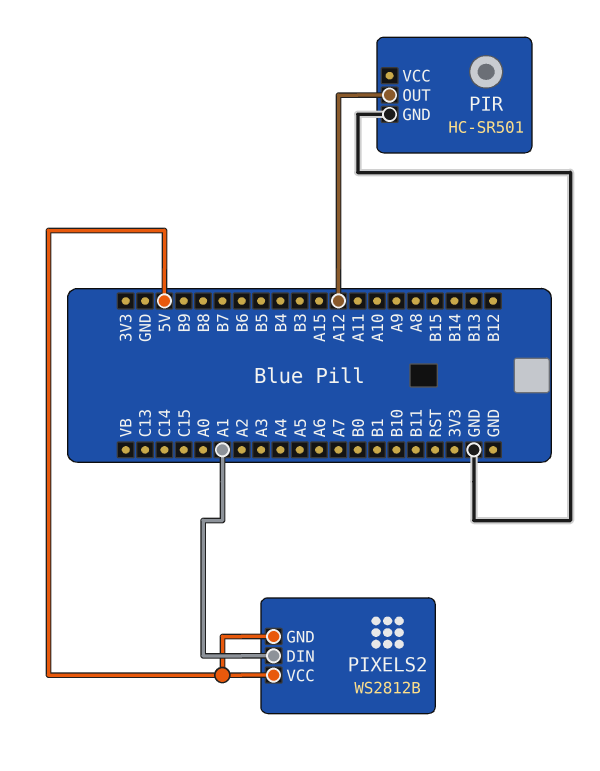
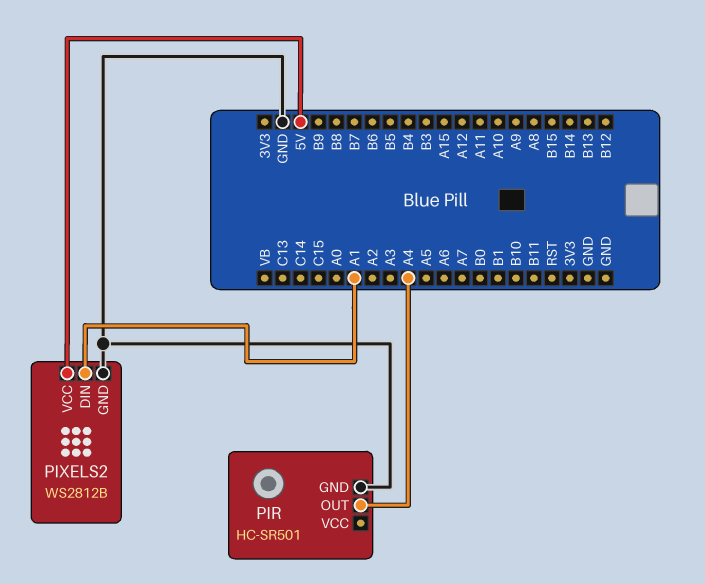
PIR pin OUT: A12 -> A4
PIXELS2 pin GND: 5V -> GND

